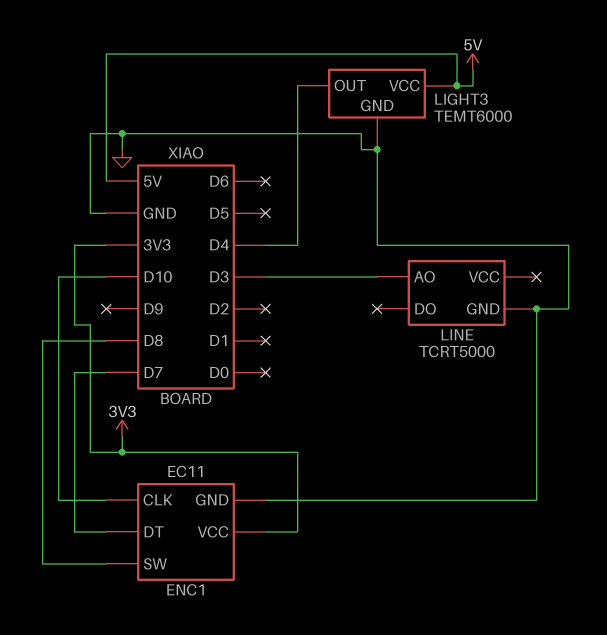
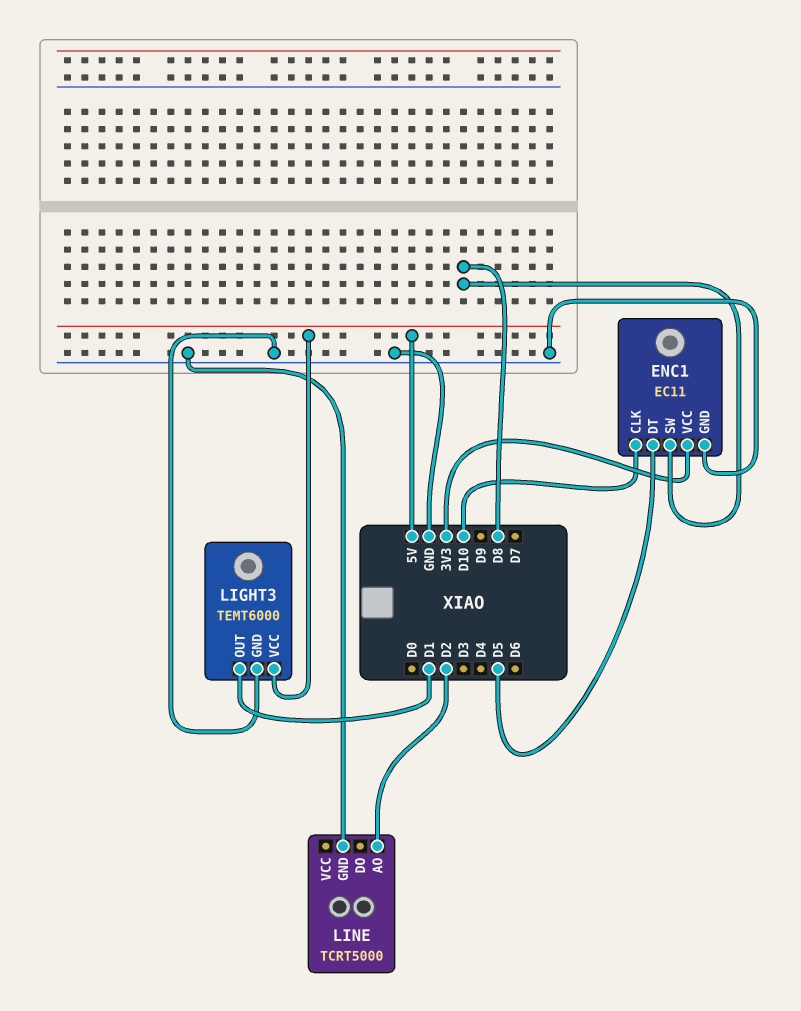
ENC1 pin DT: D7 -> D5
LIGHT3 pin OUT: D4 -> D1
LINE pin AO: D3 -> D2

